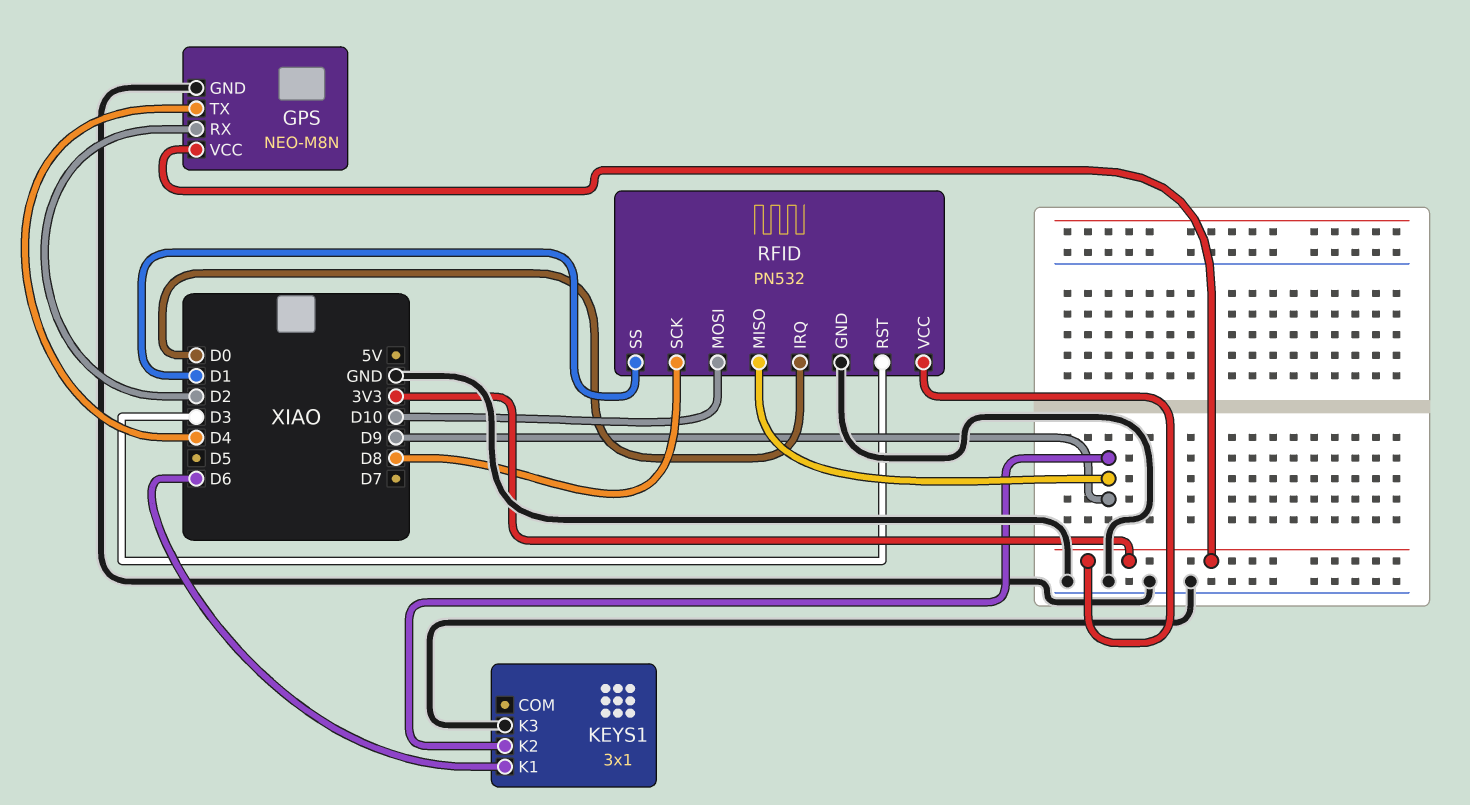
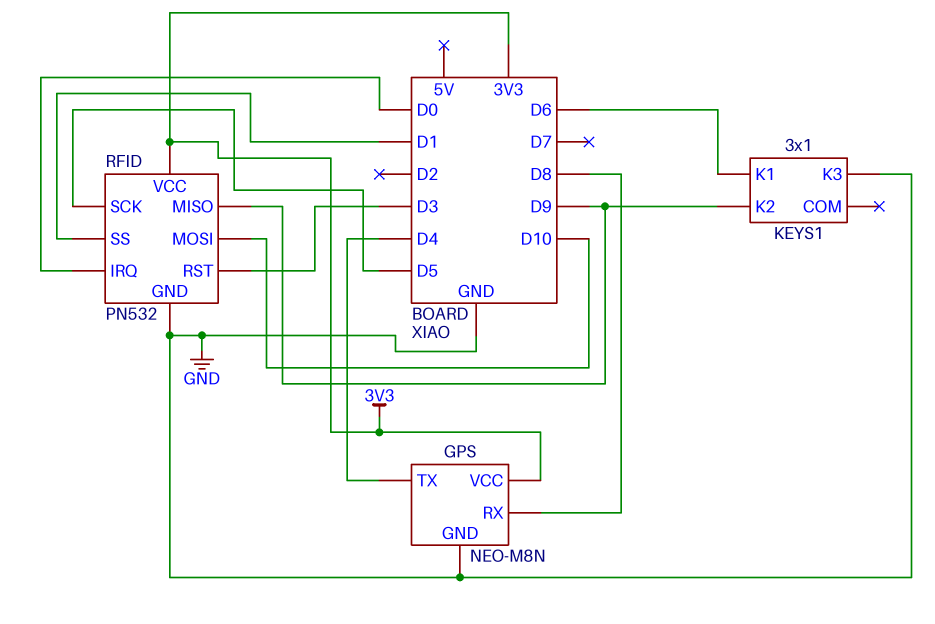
GPS pin RX: D2 -> D8
RFID pin SCK: D8 -> D5

